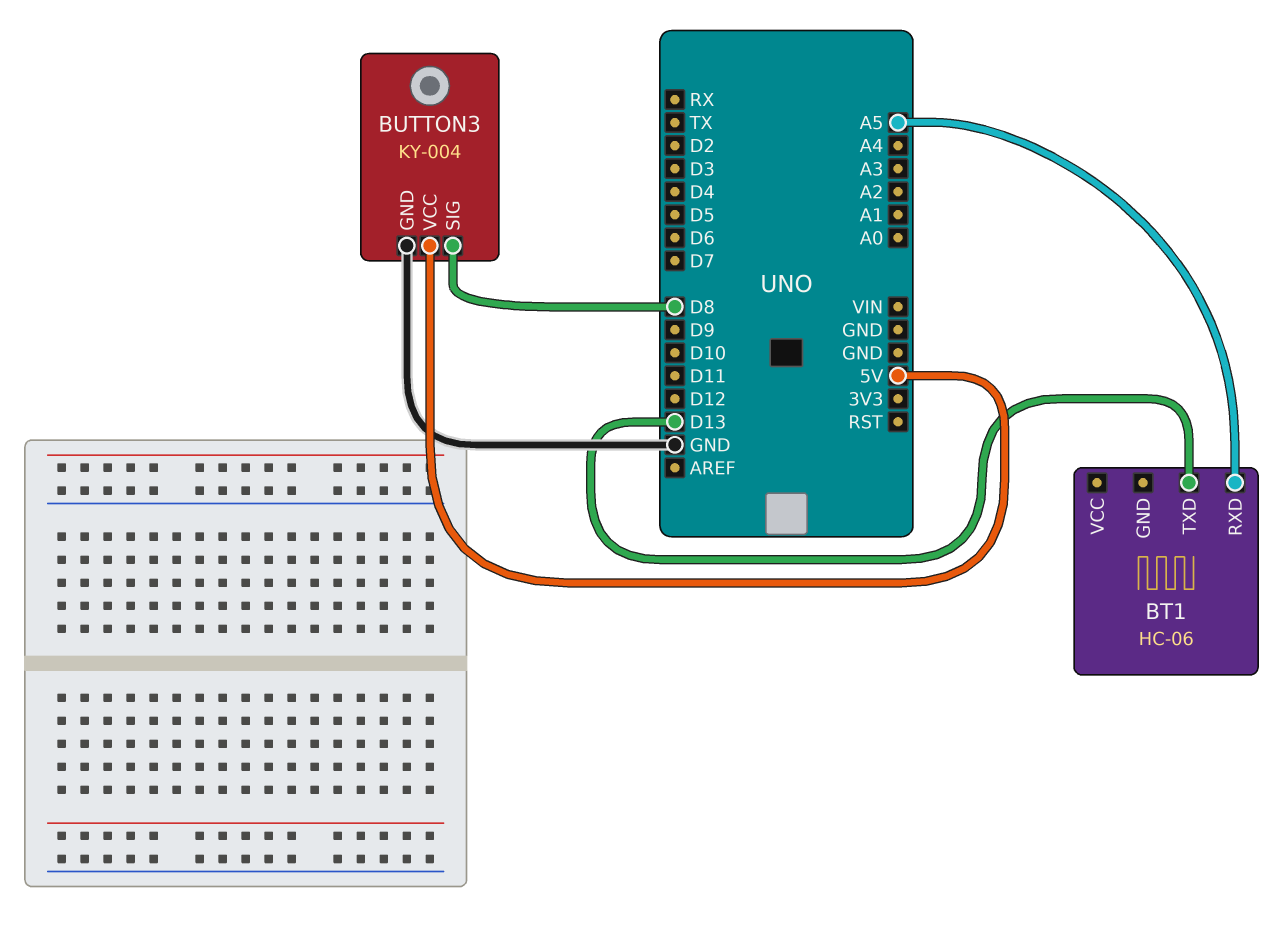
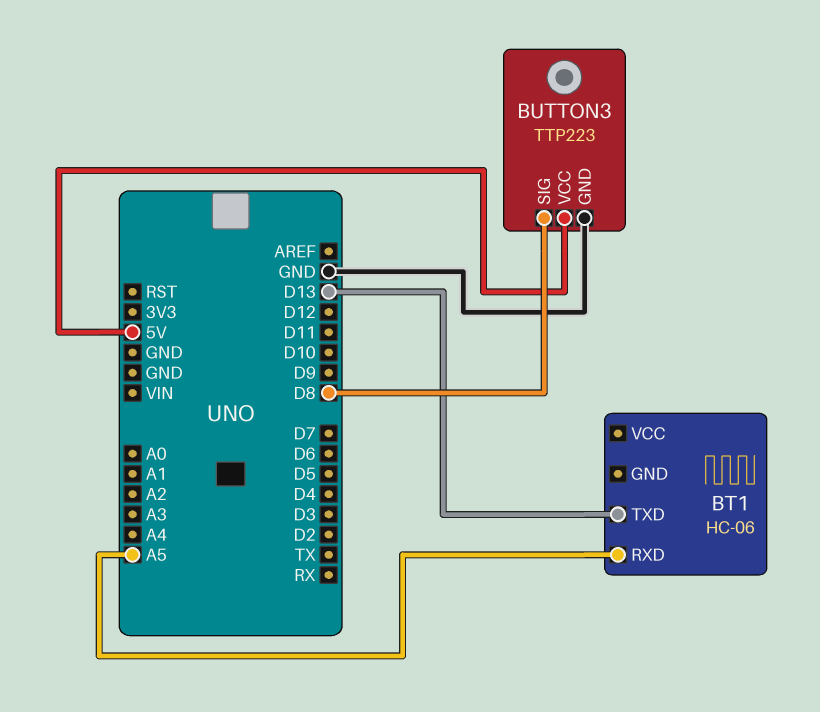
BUTTON3: KY-004 -> TTP223

